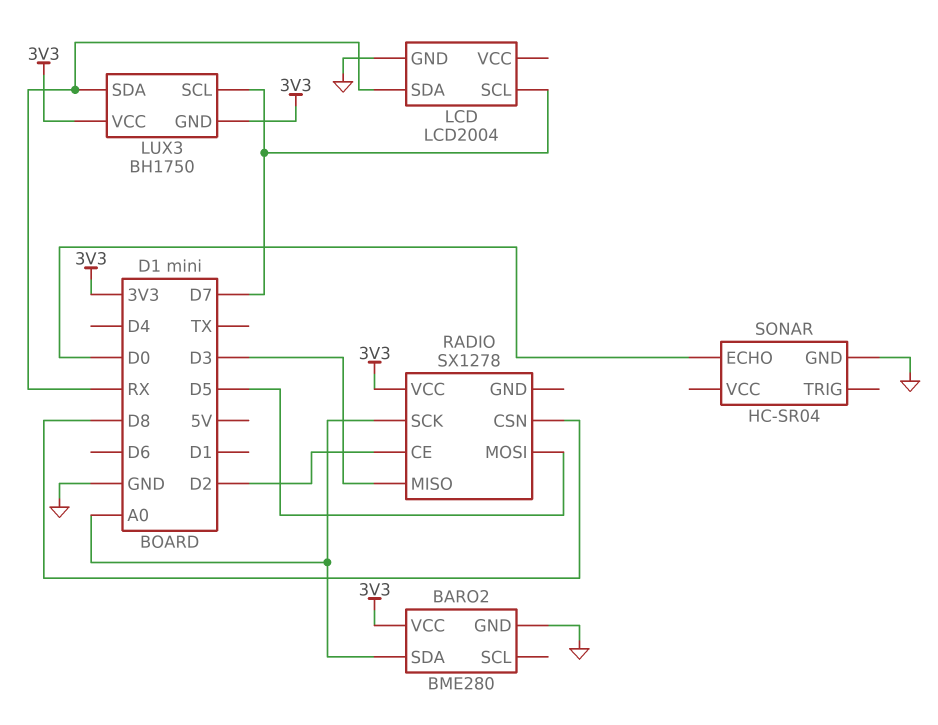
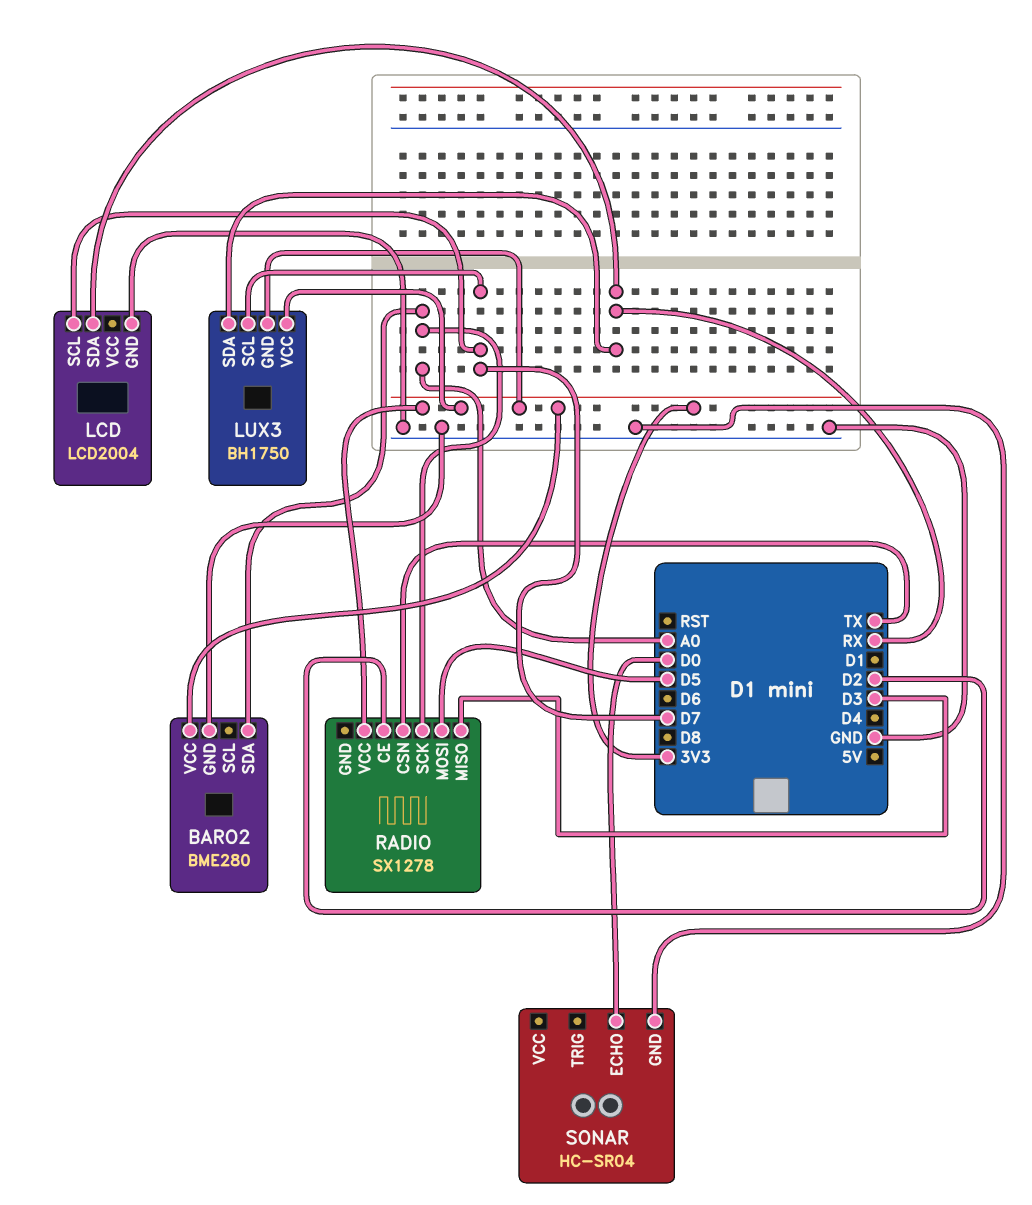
RADIO pin CSN: D8 -> TX

